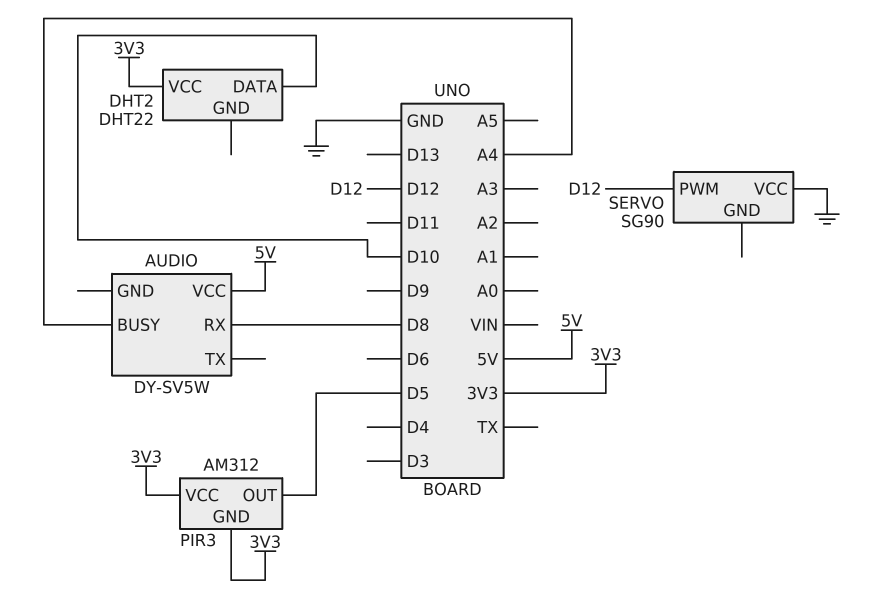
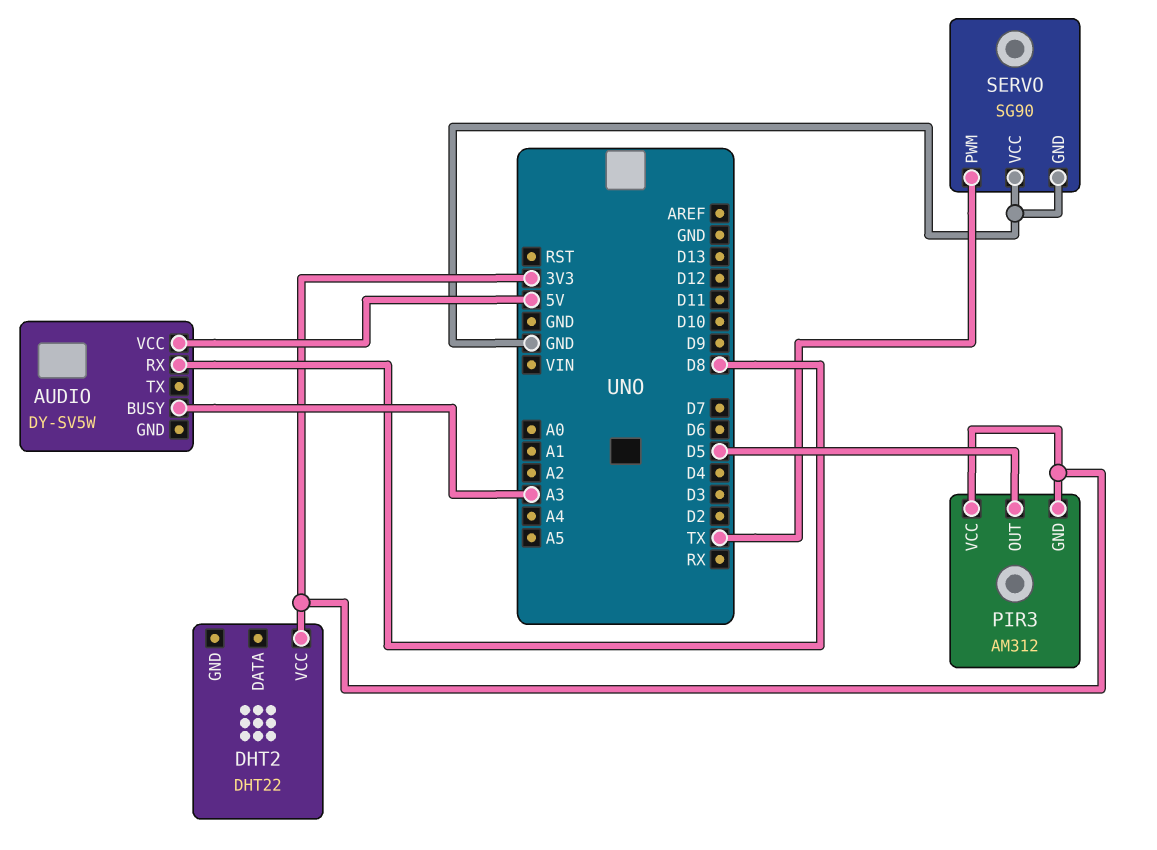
AUDIO pin BUSY: A4 -> A3
DHT2 pin DATA: D10 -> none
SERVO pin GND: none -> GND
SERVO pin PWM: D12 -> TX

